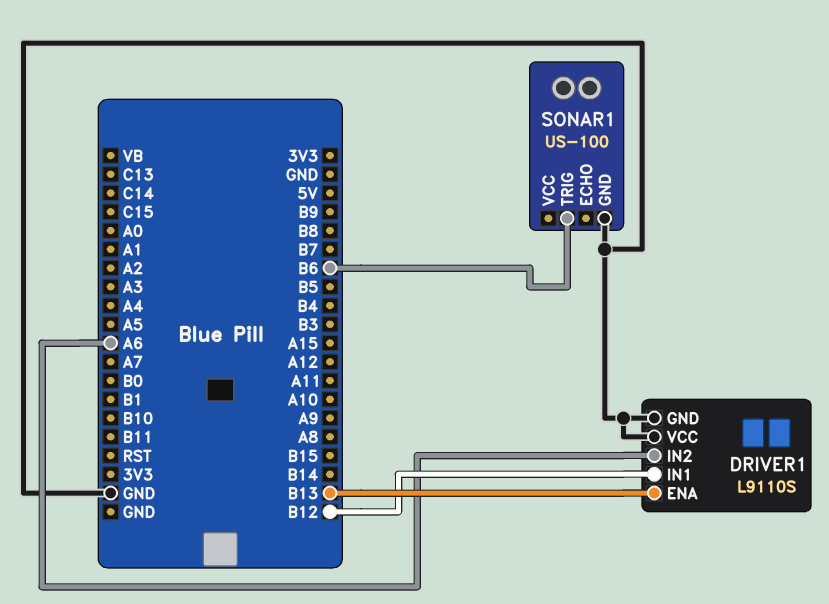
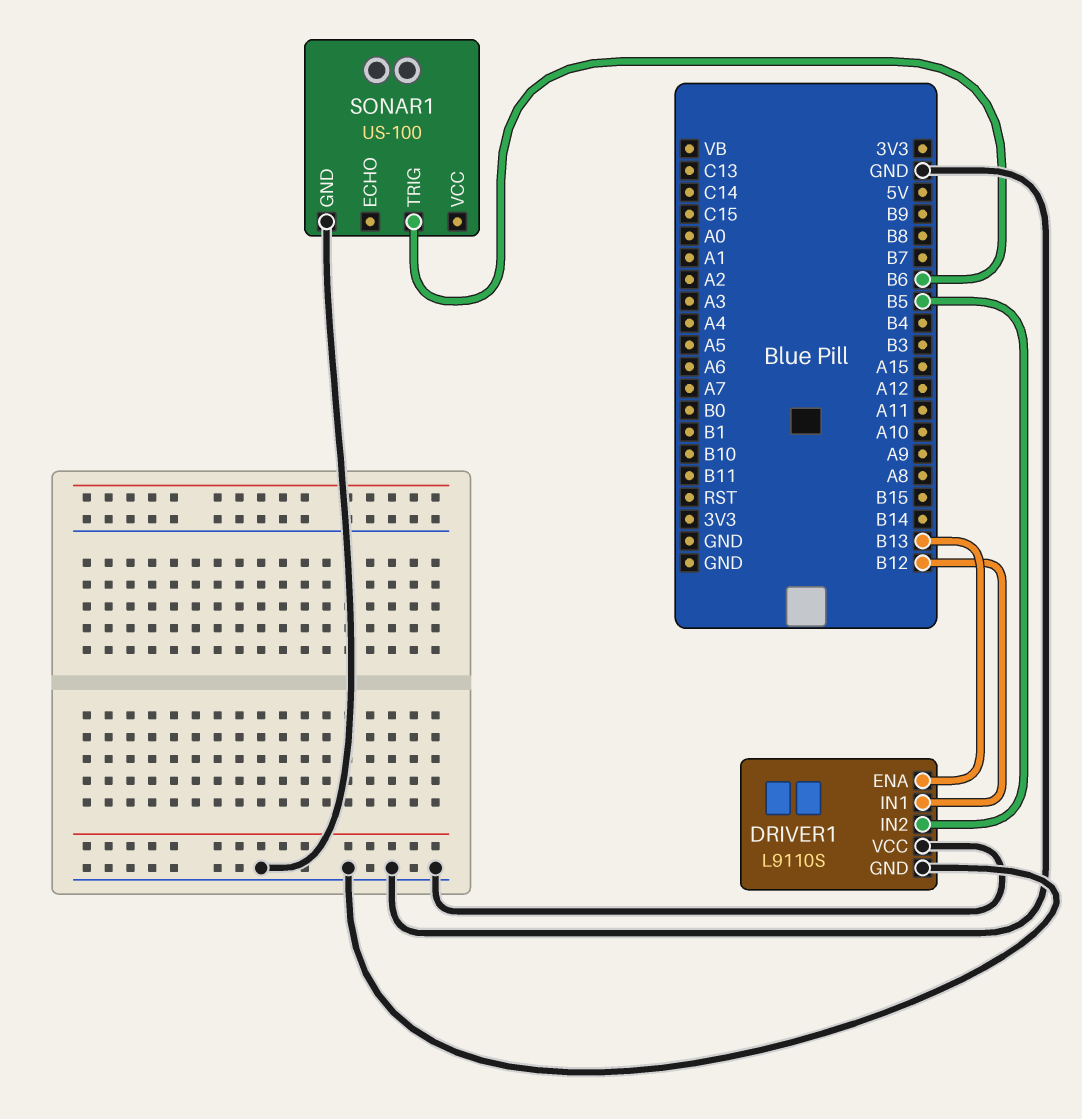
DRIVER1 pin IN2: A6 -> B5

